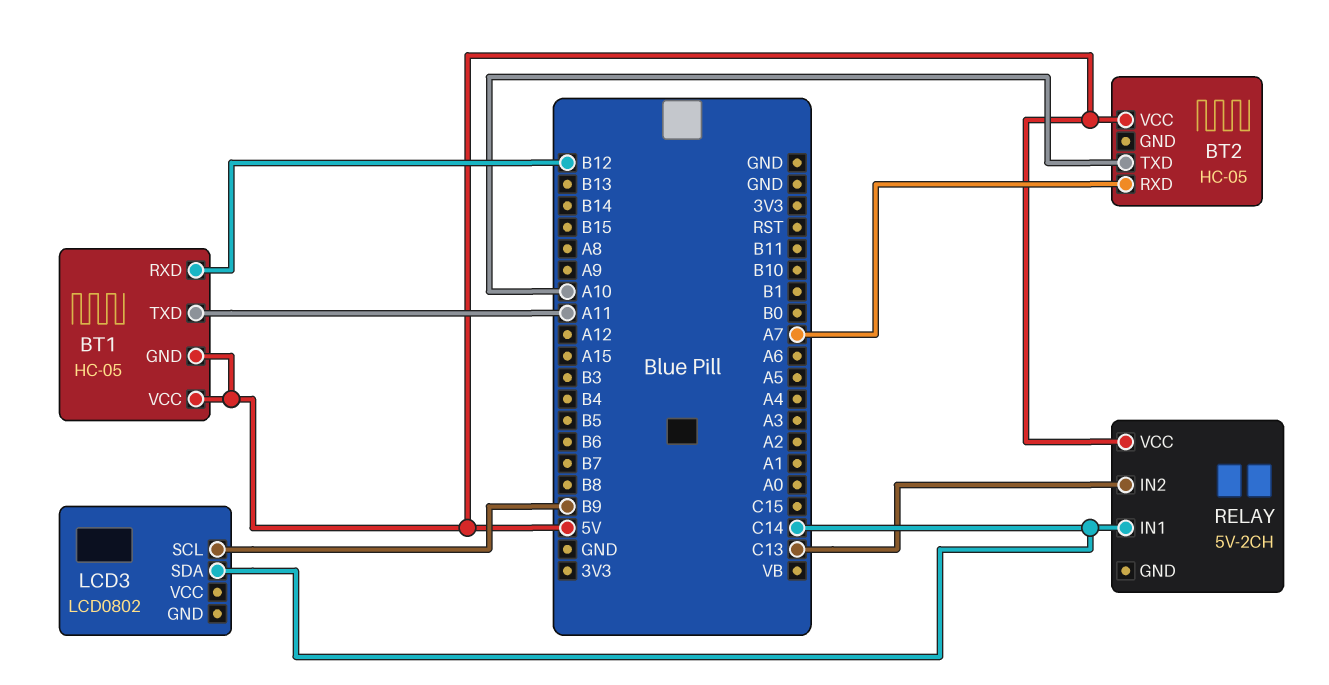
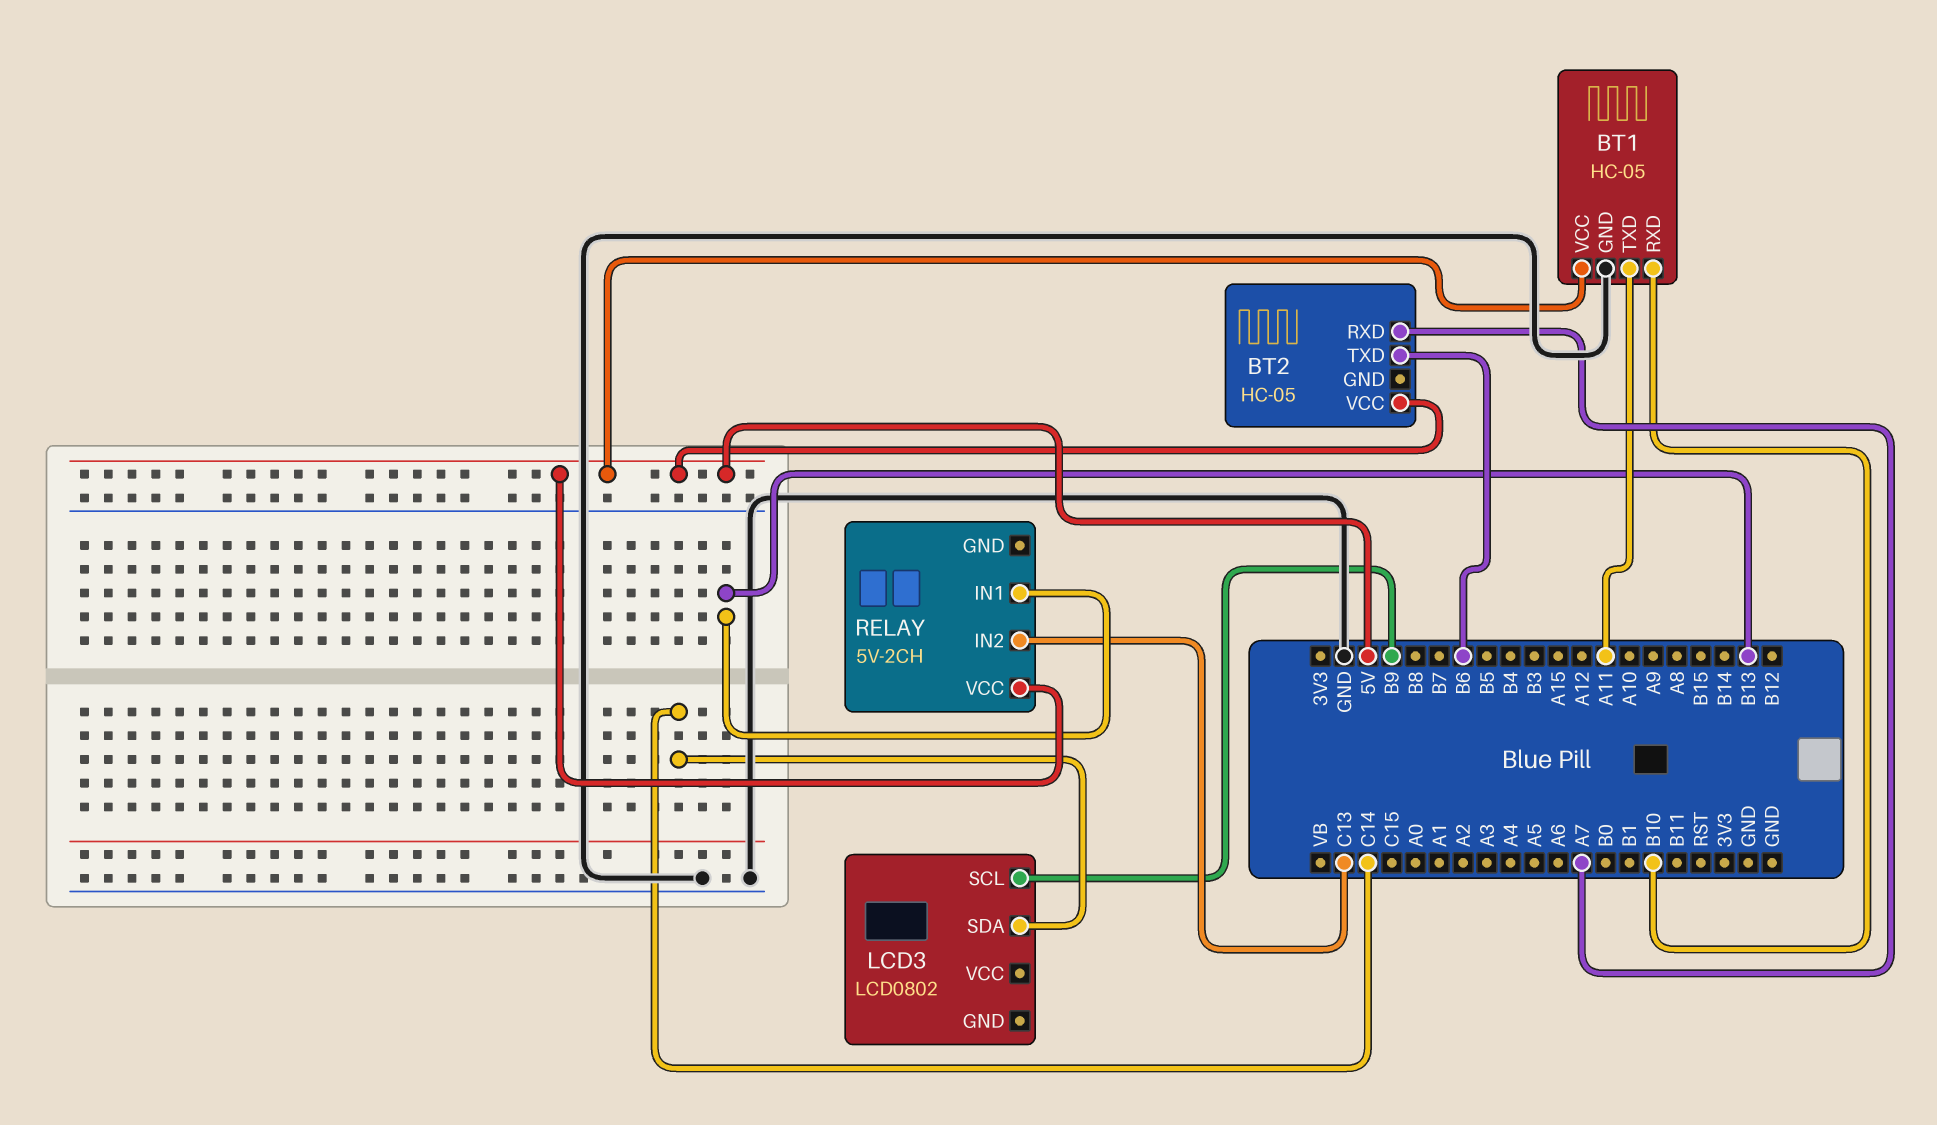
BT1 pin GND: 5V -> GND
BT1 pin RXD: B12 -> B10
BT2 pin TXD: A10 -> B6
RELAY pin IN1: C14 -> B13

